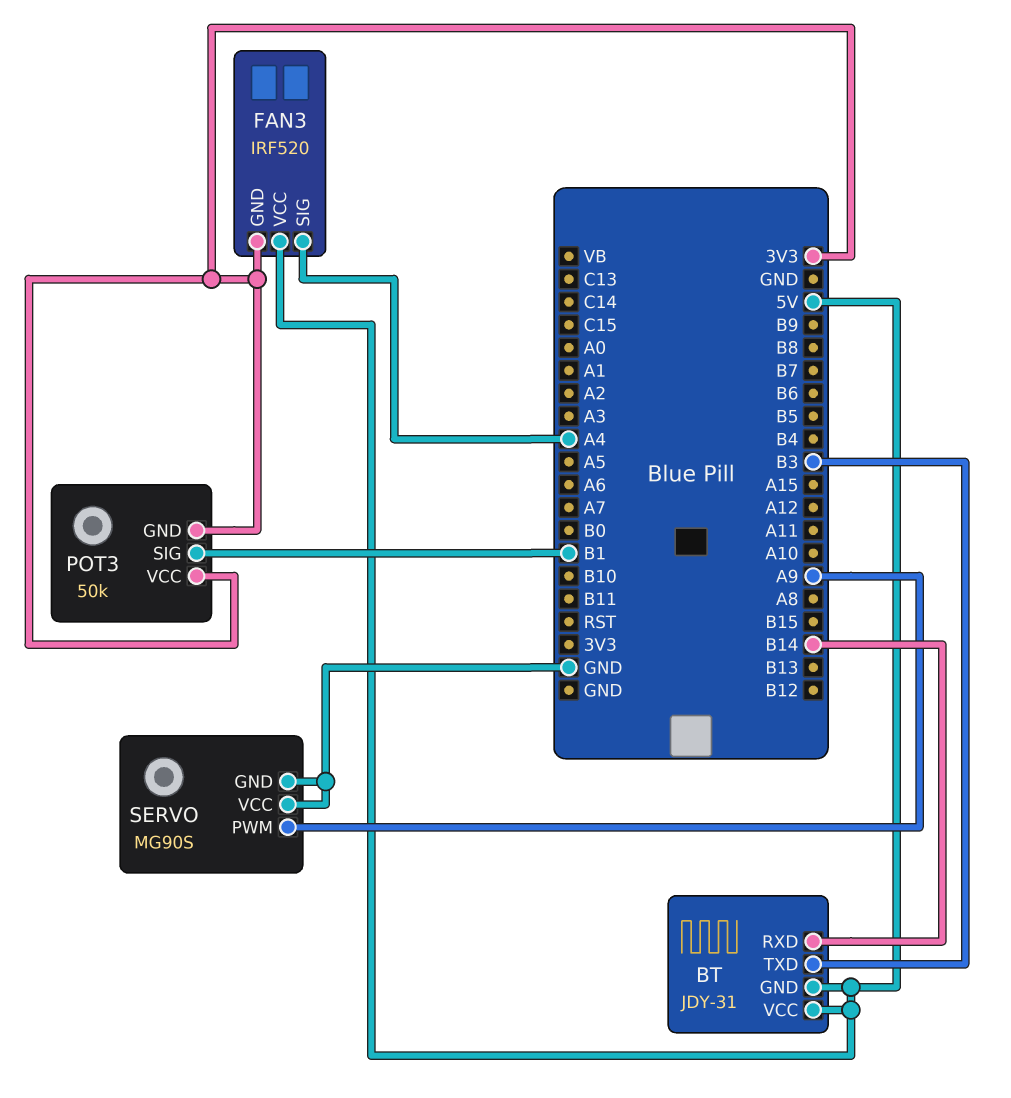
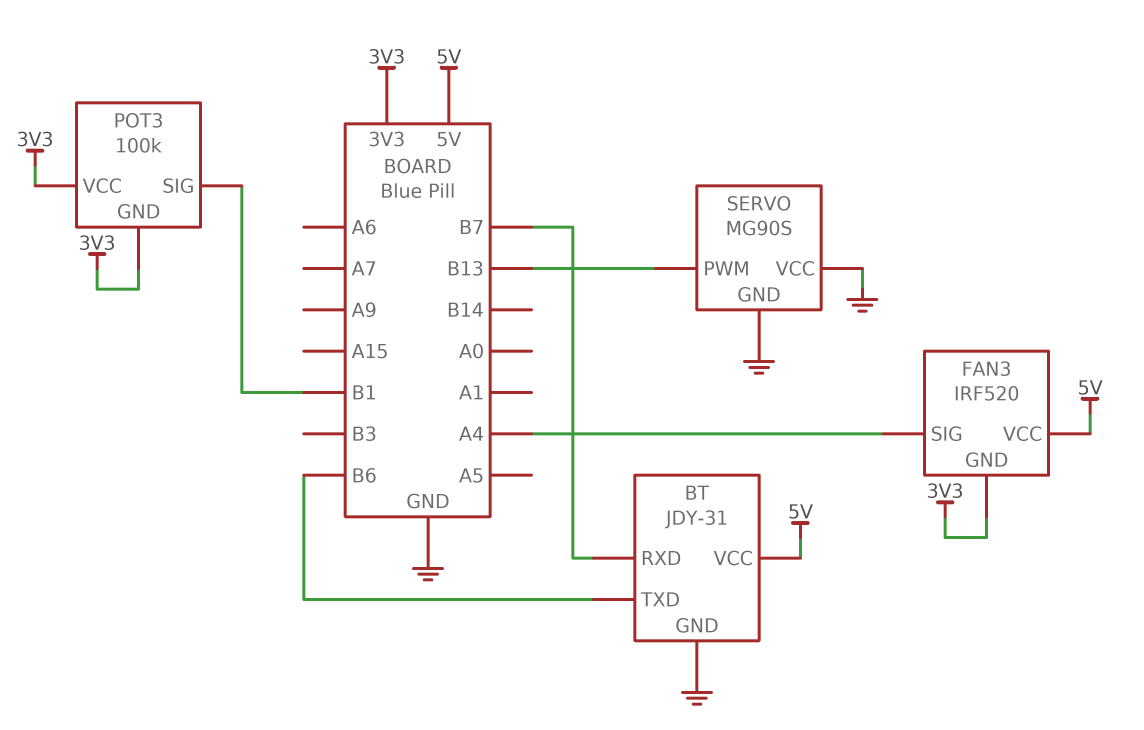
BT pin GND: 5V -> GND
BT pin RXD: B14 -> B7
BT pin TXD: B3 -> B6
POT3: 50k -> 100k
SERVO pin PWM: A9 -> B13

